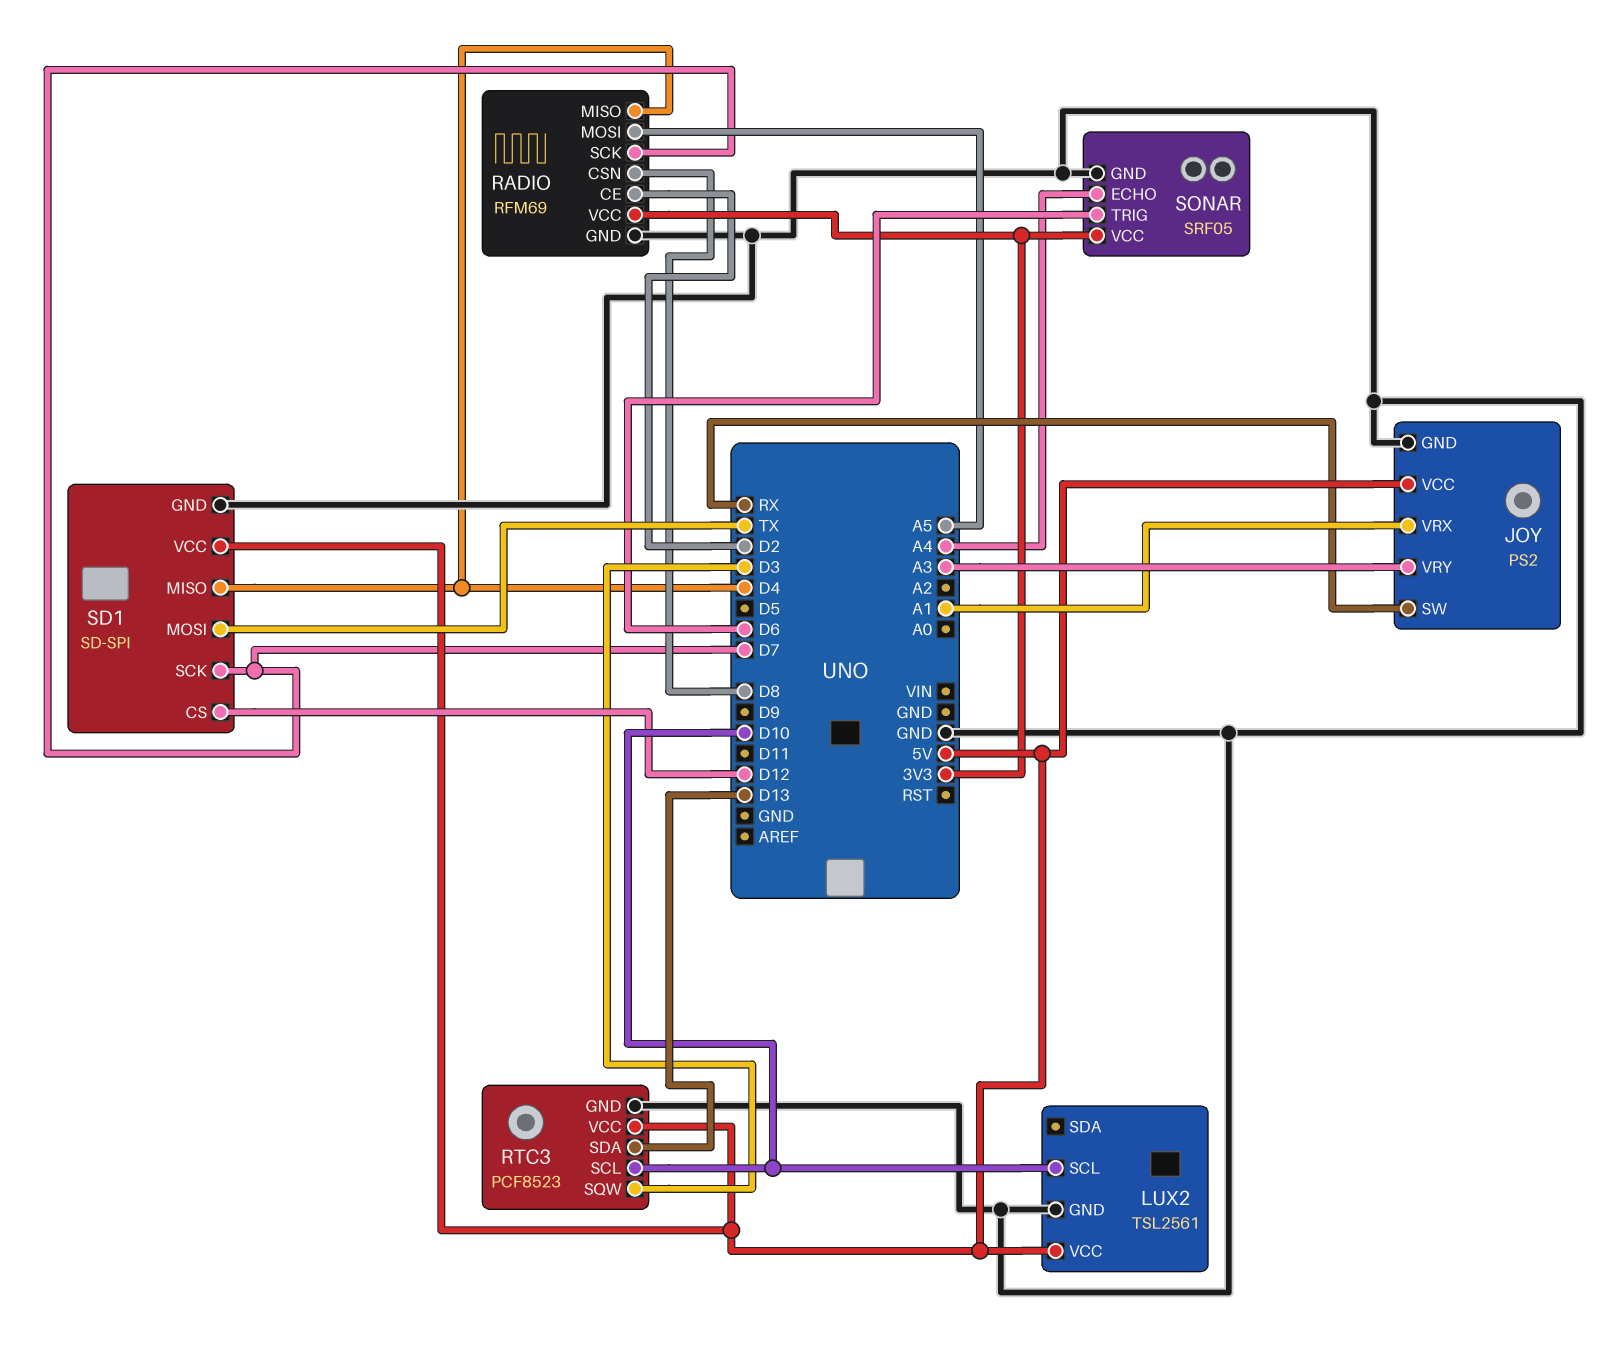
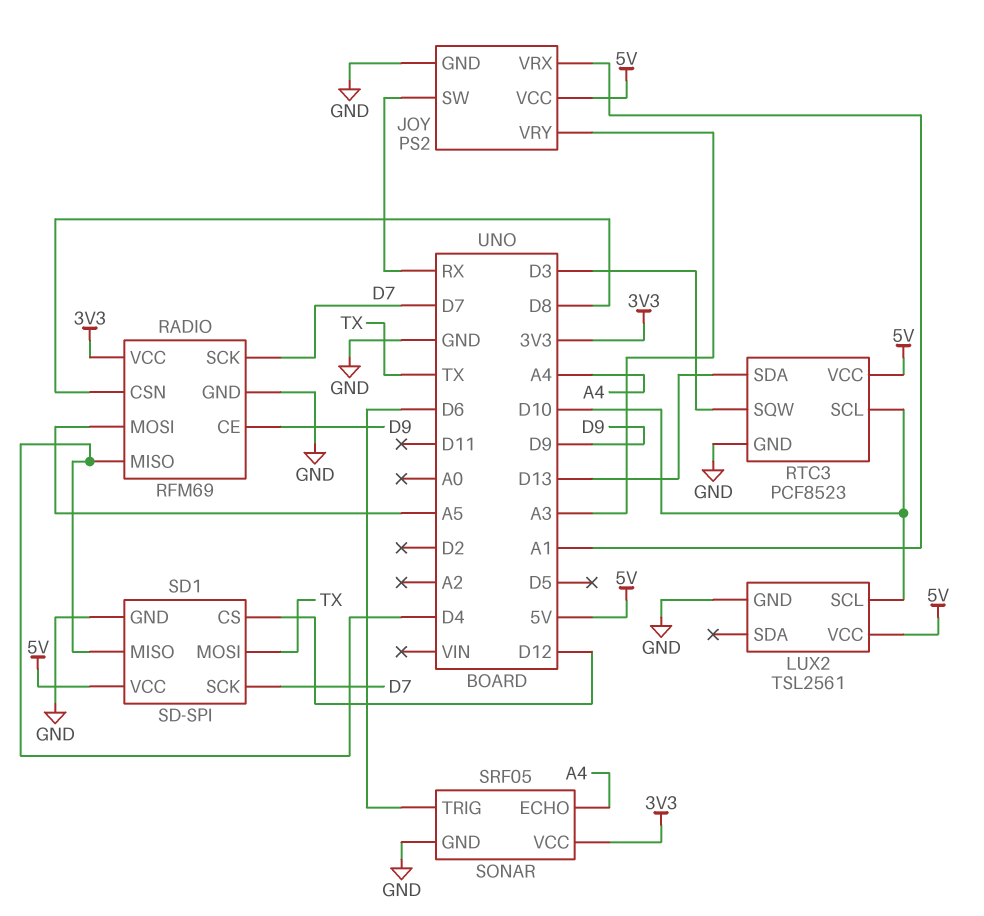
RADIO pin CE: D2 -> D9

